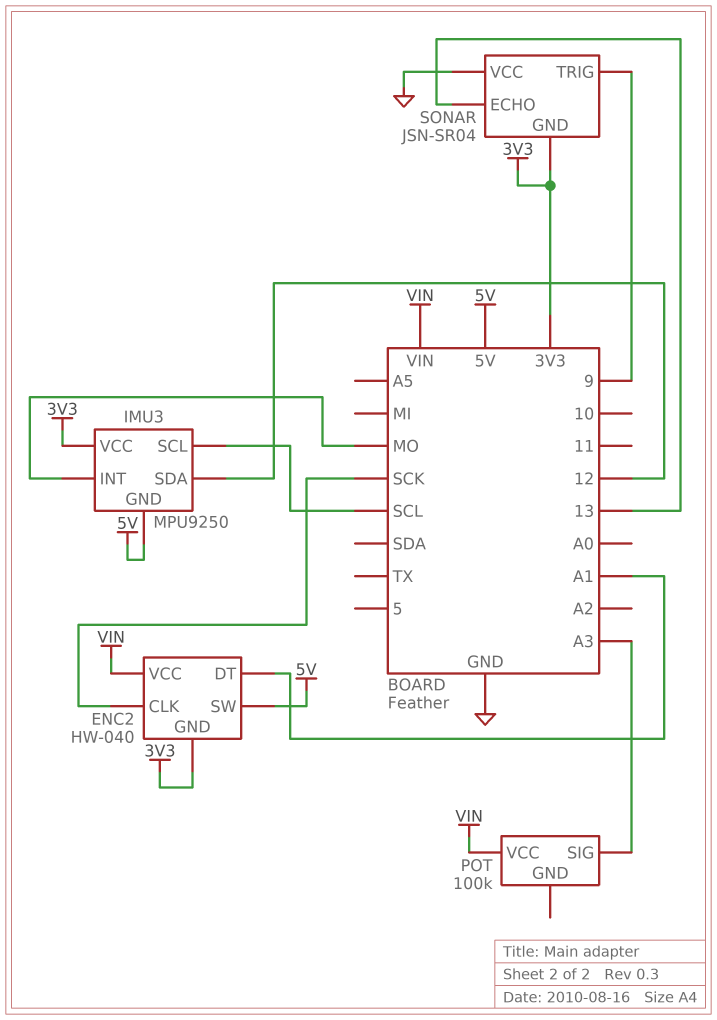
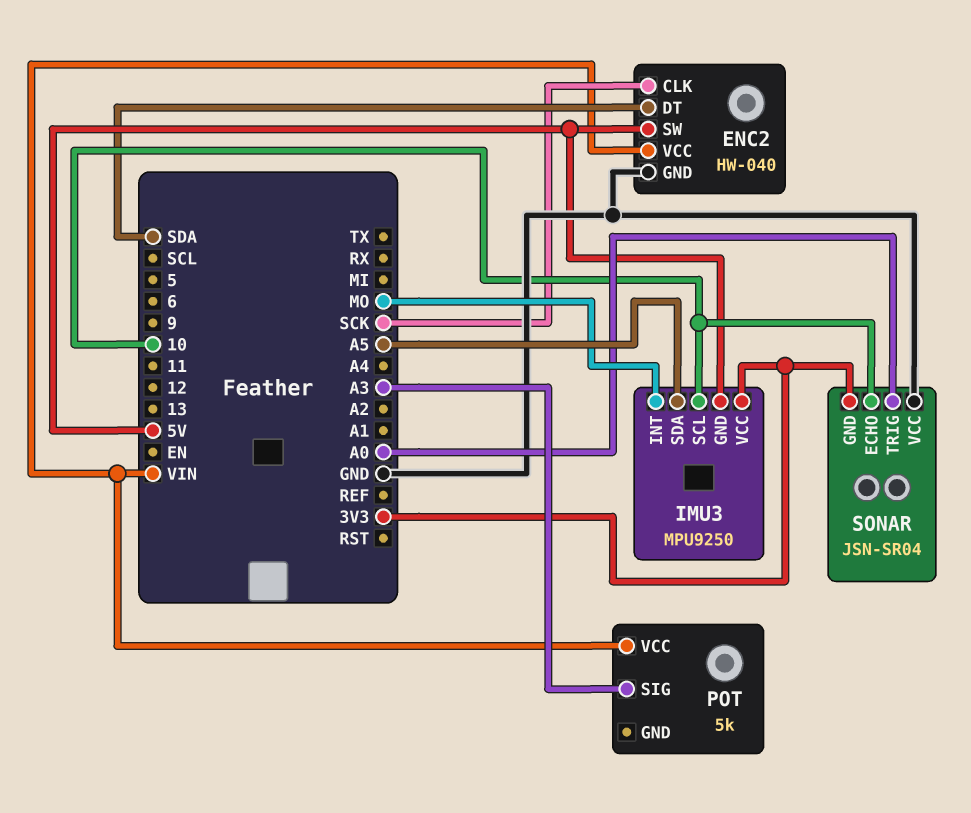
ENC2 pin DT: A1 -> SDA
ENC2 pin GND: 3V3 -> GND
IMU3 pin SCL: SCL -> 10
IMU3 pin SDA: 12 -> A5
POT: 100k -> 5k
SONAR pin ECHO: 13 -> 10
SONAR pin TRIG: 9 -> A0

